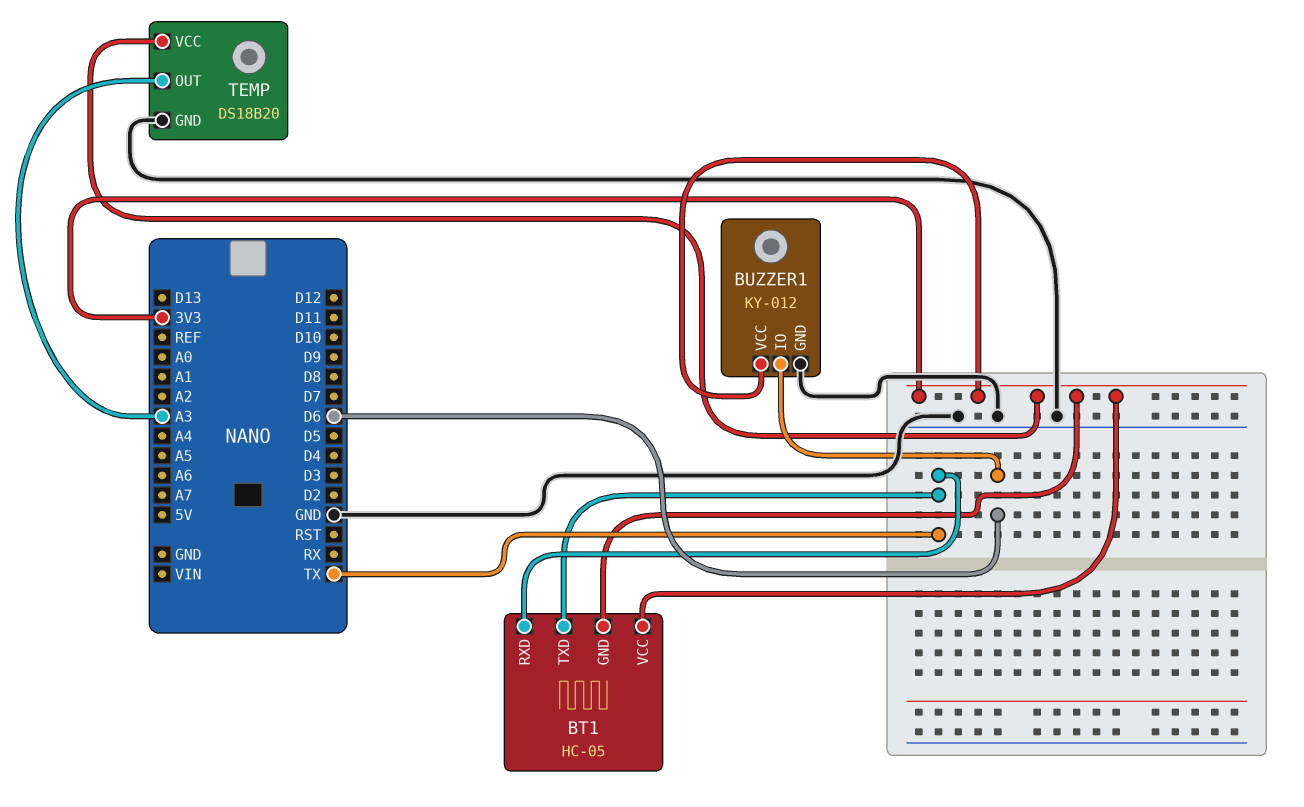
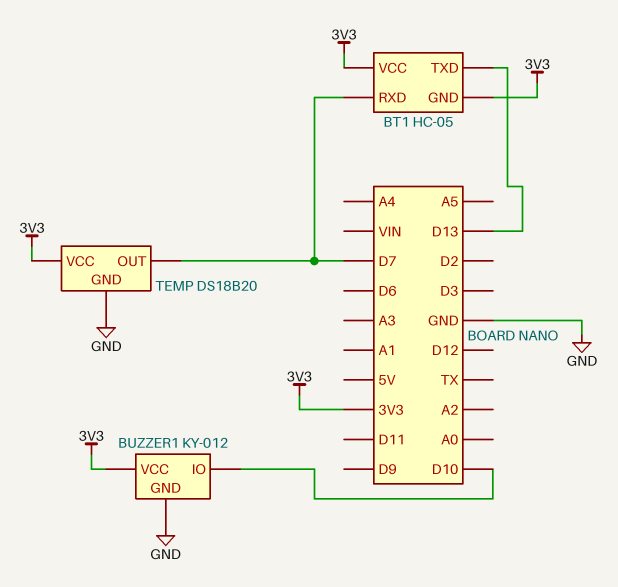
BT1 pin RXD: TX -> D7
BT1 pin TXD: TX -> D13
BUZZER1 pin IO: D6 -> D10
TEMP pin OUT: A3 -> D7

